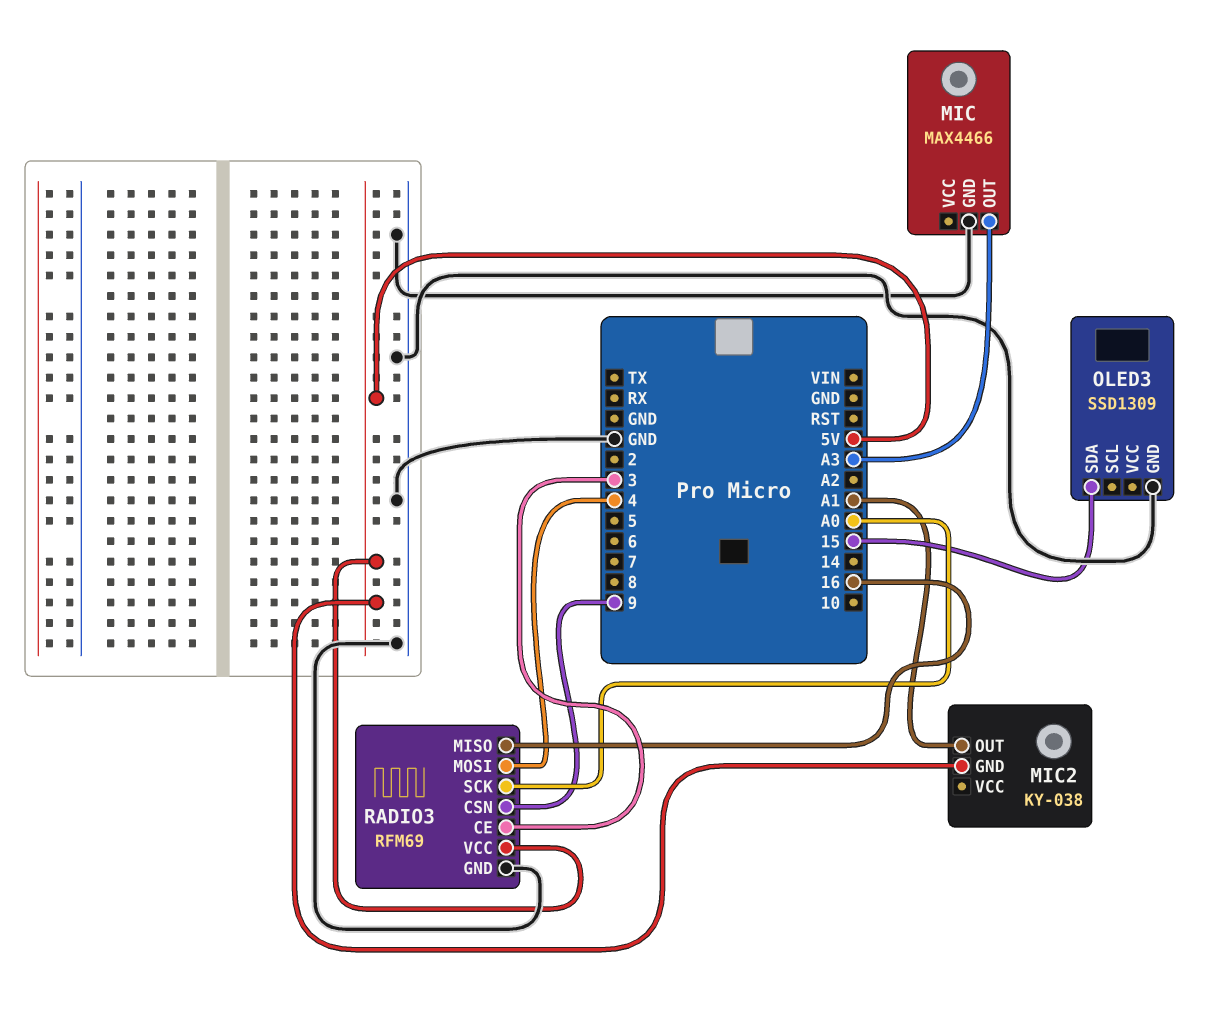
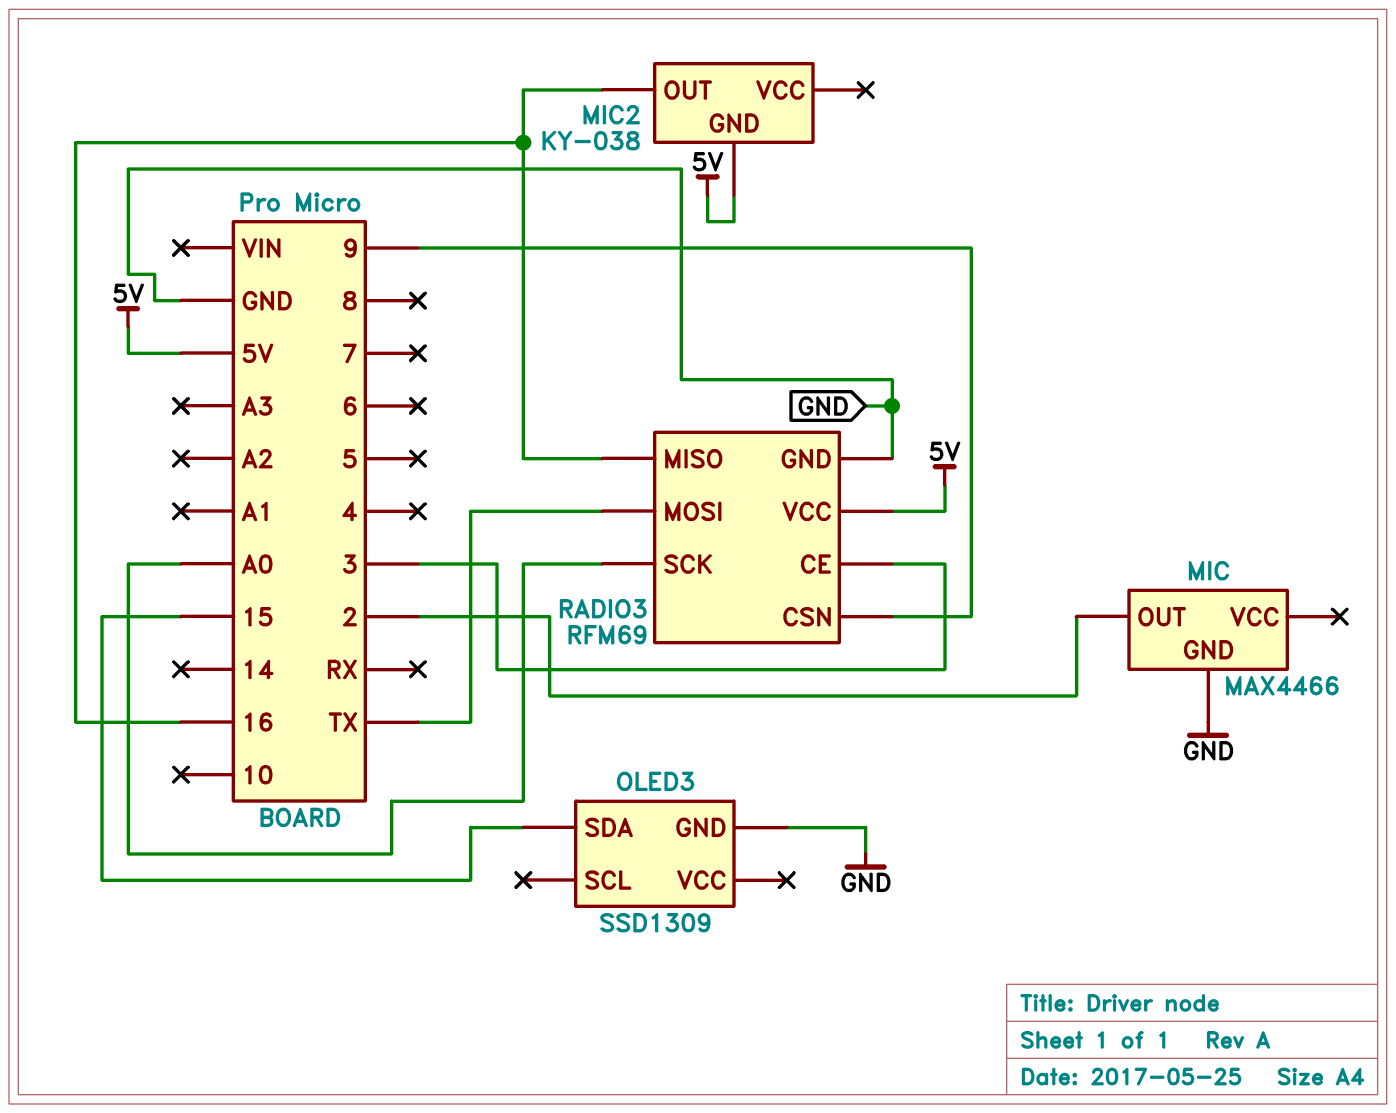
MIC pin OUT: A3 -> 2
MIC2 pin OUT: A1 -> 16
RADIO3 pin MOSI: 4 -> TX

